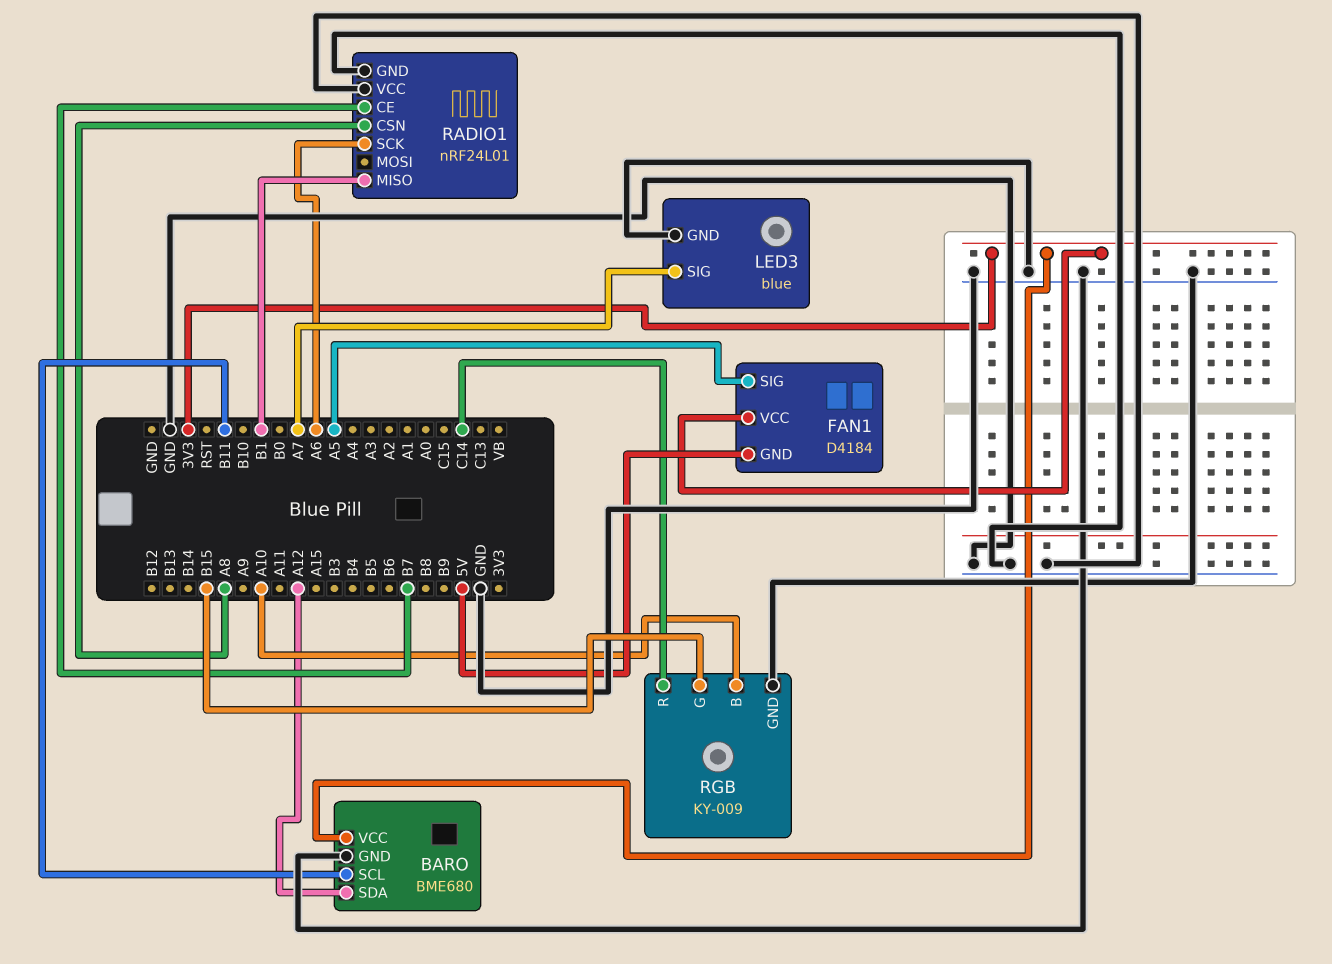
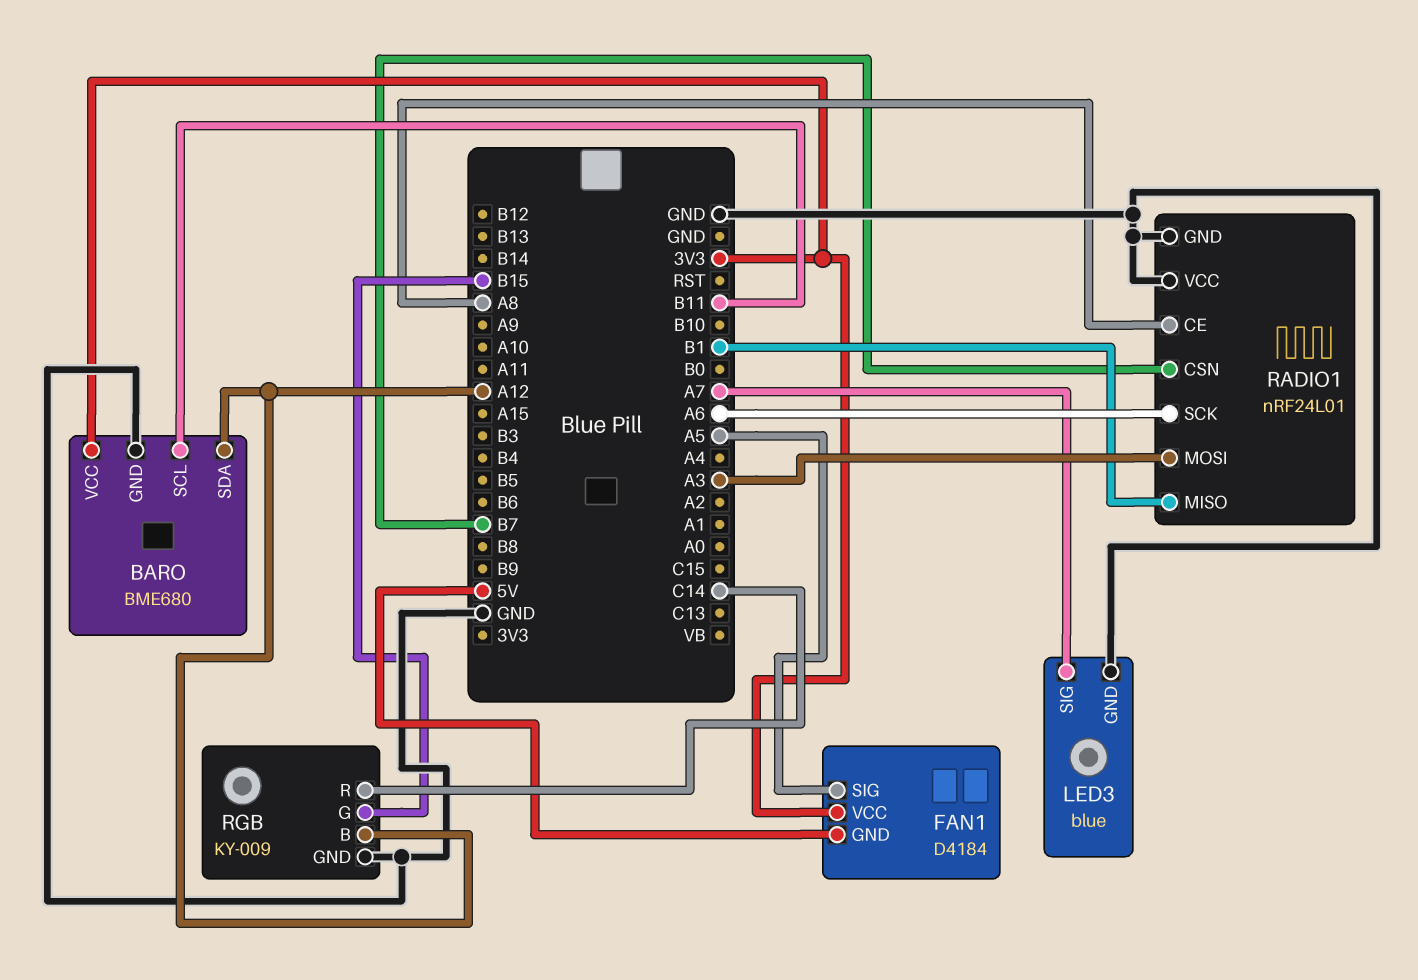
RADIO1 pin CE: B7 -> A8
RADIO1 pin CSN: A8 -> B7
RADIO1 pin MOSI: none -> A3
RGB pin B: A10 -> A12

